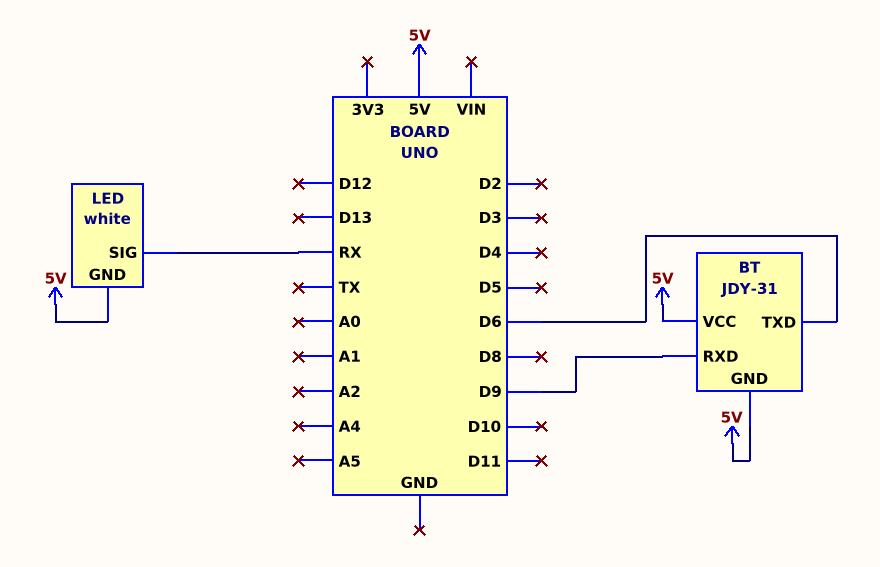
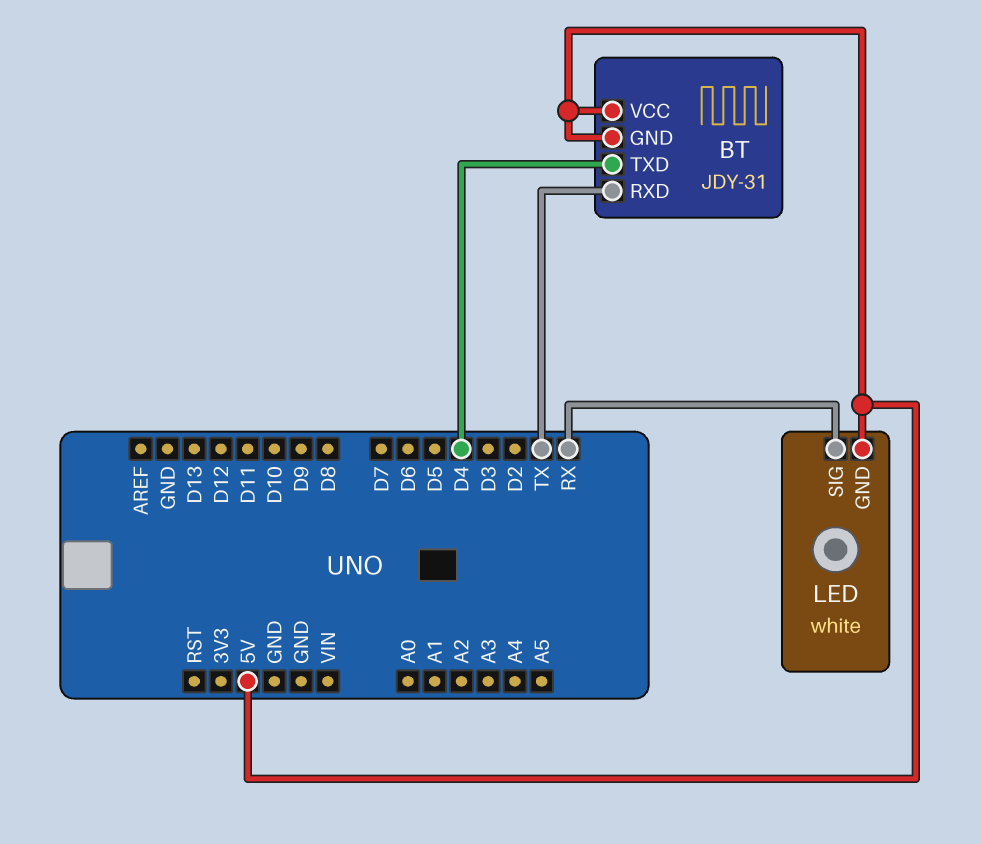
BT pin RXD: D9 -> TX
BT pin TXD: D6 -> D4

